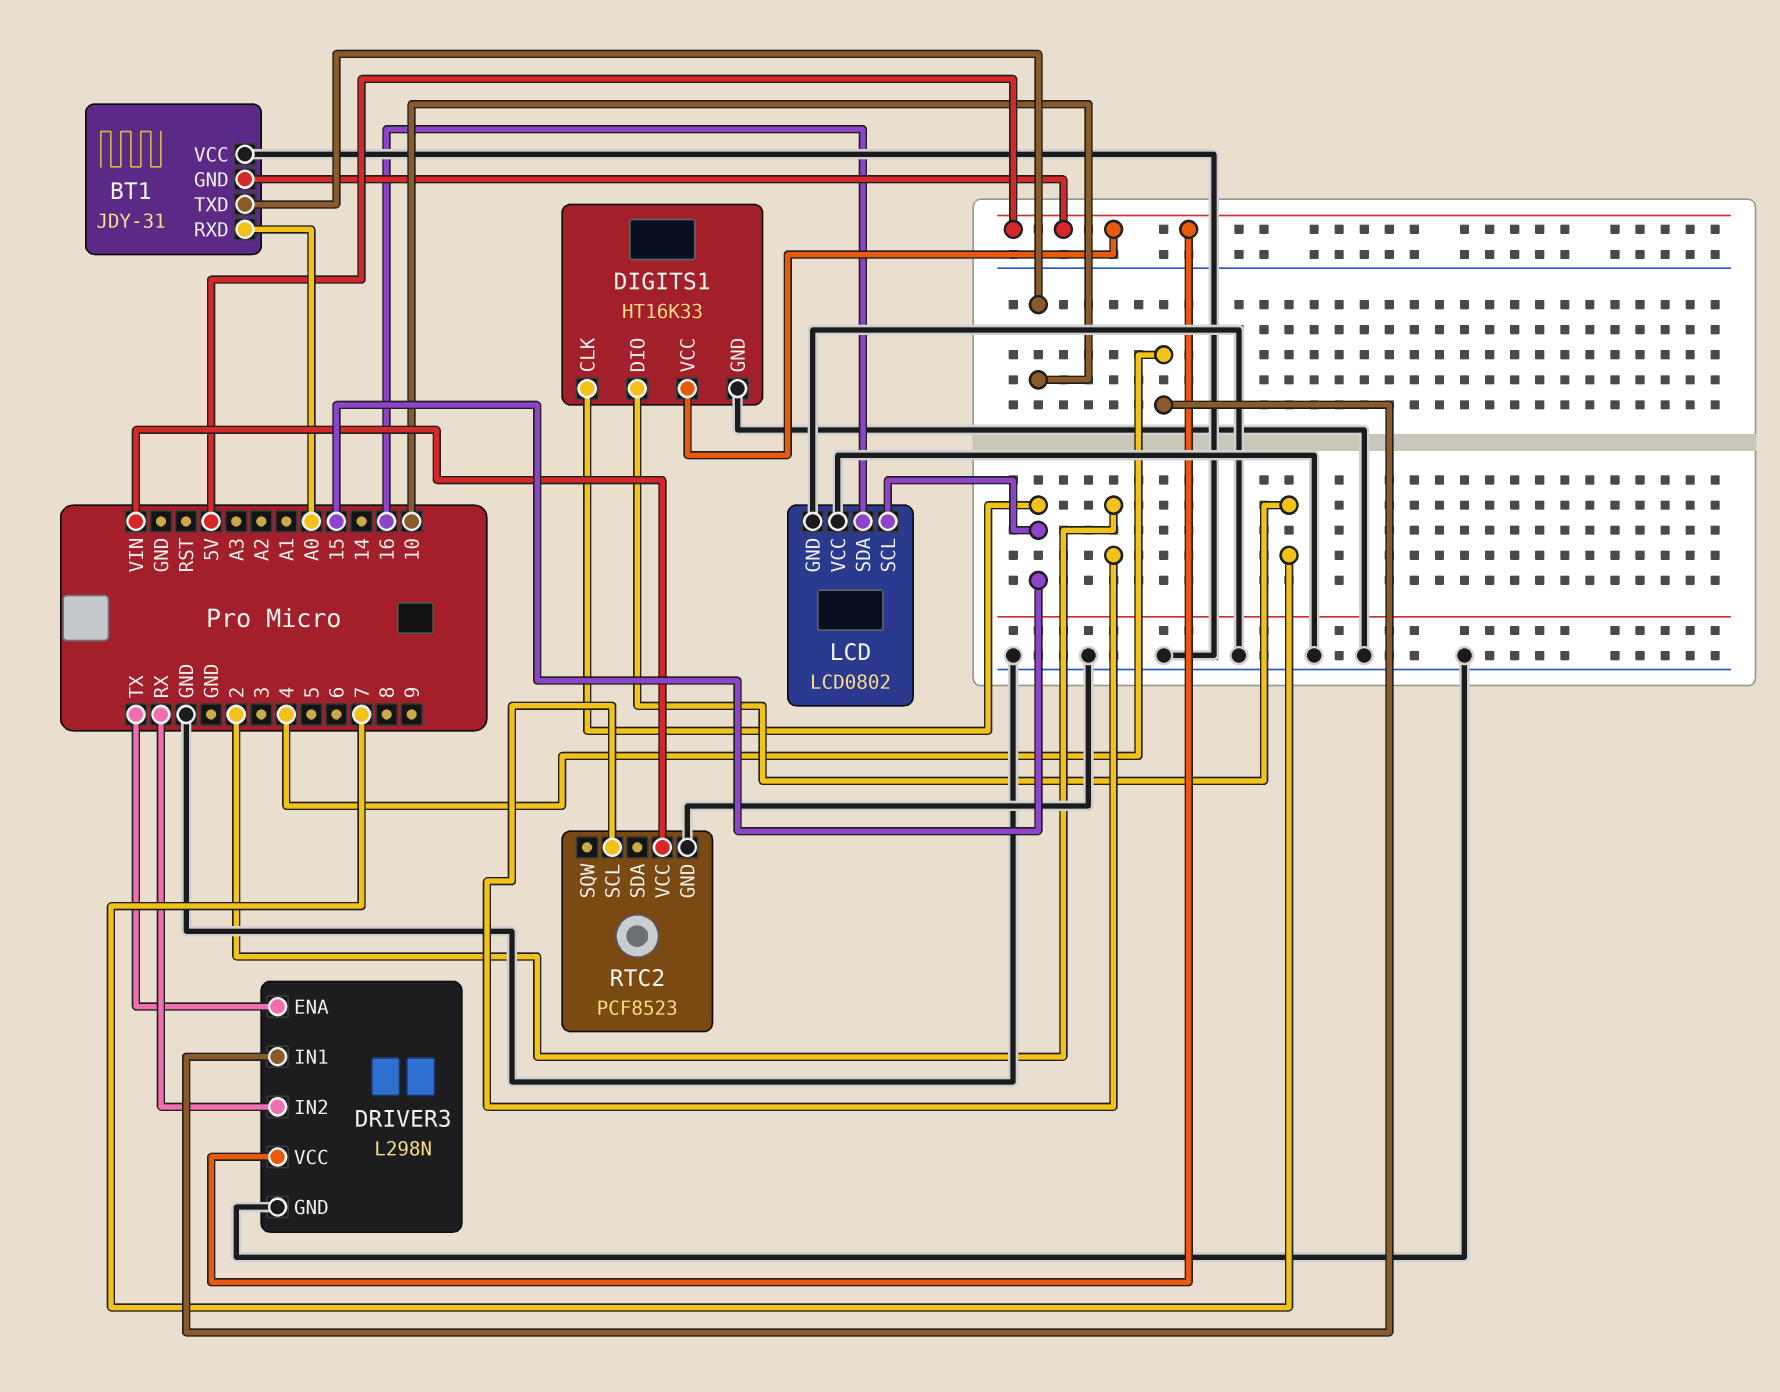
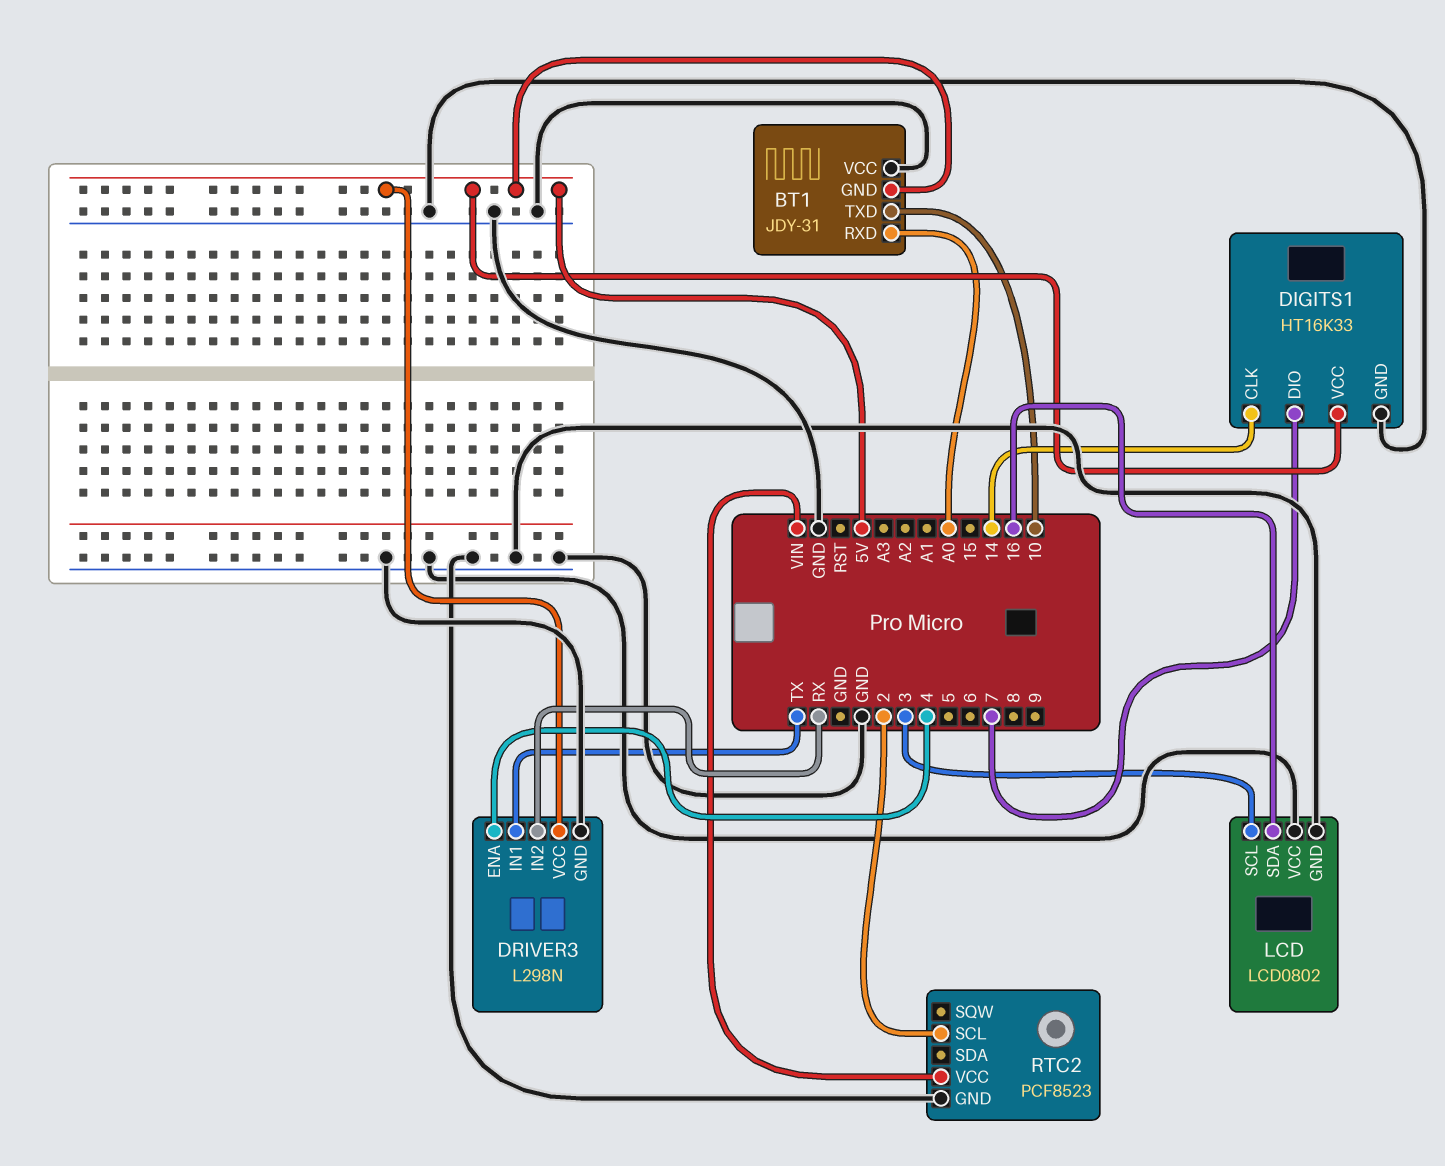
DIGITS1 pin CLK: 15 -> 14
DRIVER3 pin ENA: TX -> 4
DRIVER3 pin IN1: 4 -> TX
LCD pin SCL: 15 -> 3

